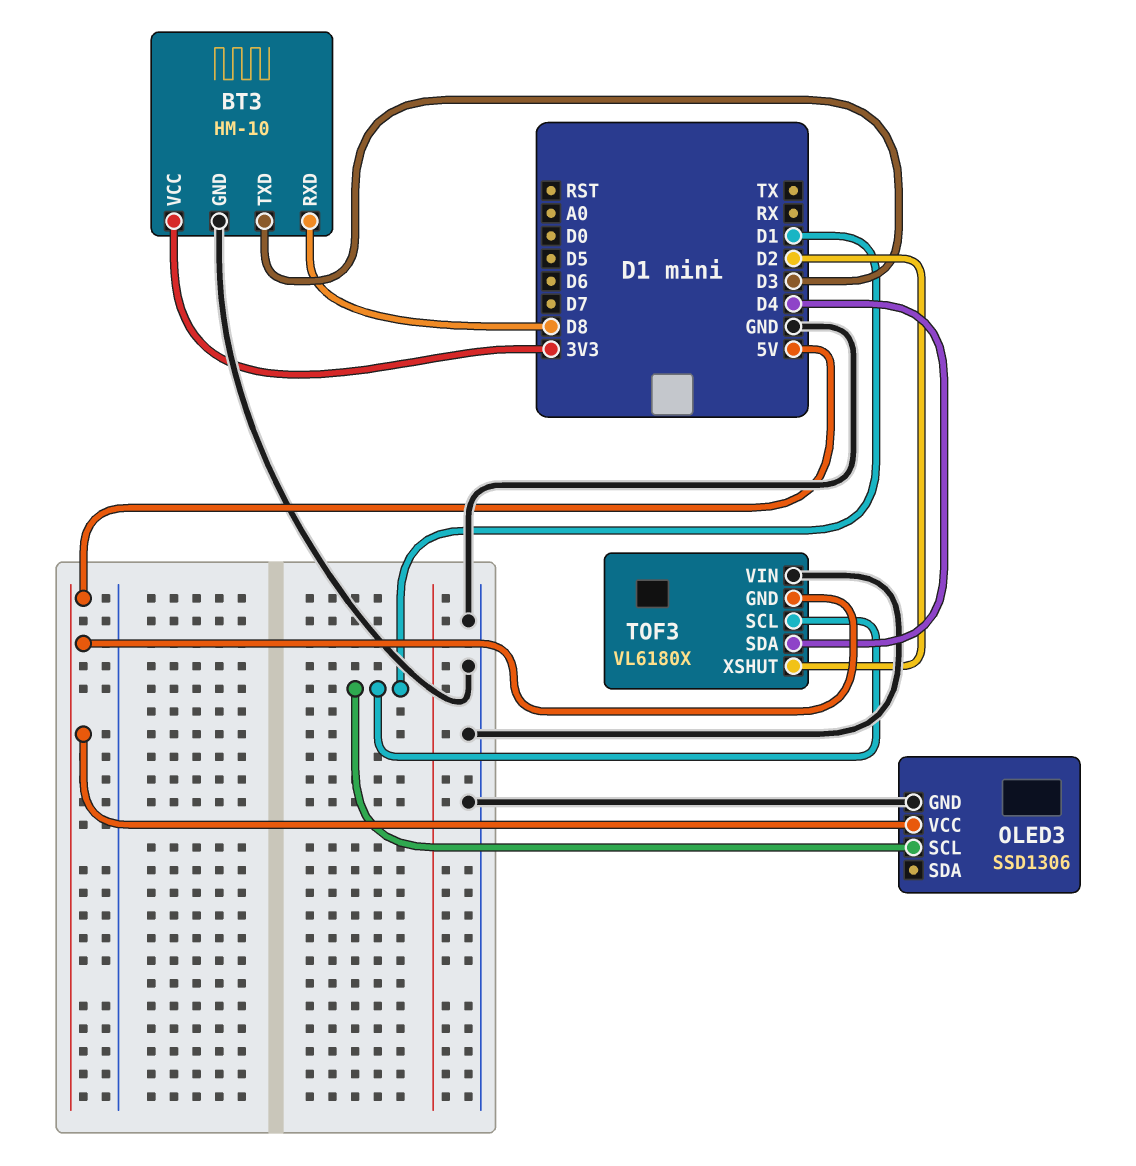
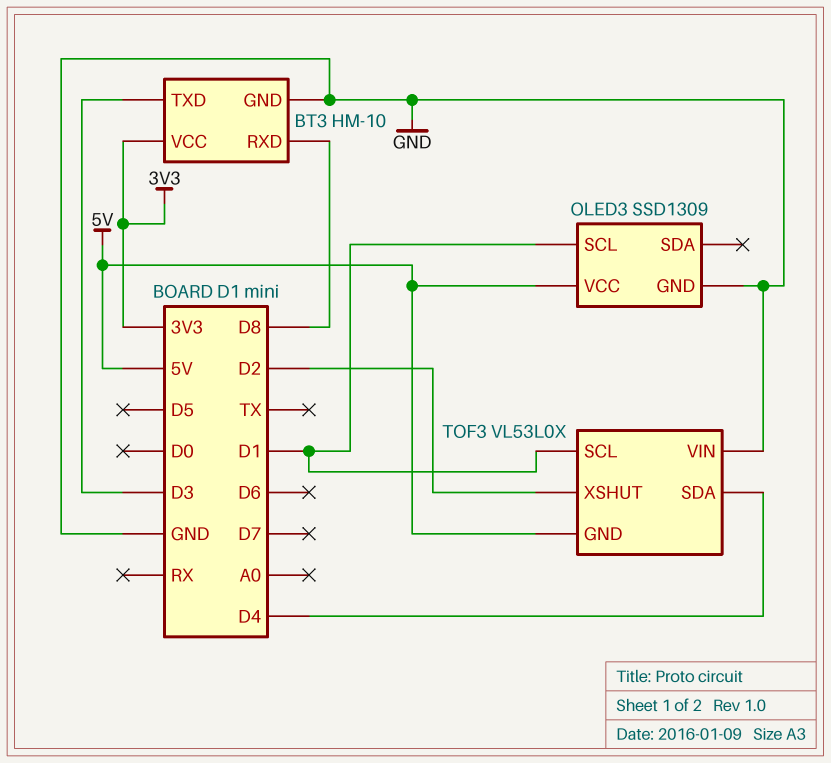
OLED3: SSD1306 -> SSD1309
TOF3: VL6180X -> VL53L0X

